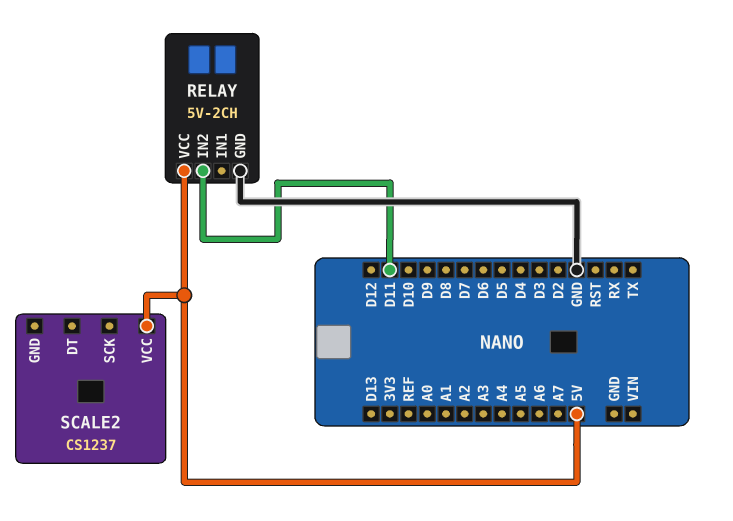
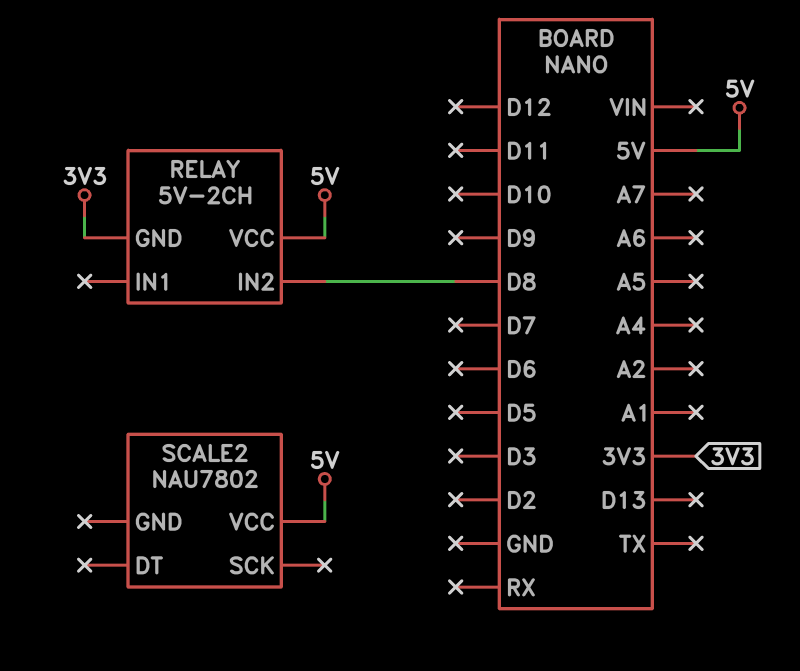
RELAY pin GND: GND -> 3V3
RELAY pin IN2: D11 -> D8
SCALE2: CS1237 -> NAU7802

